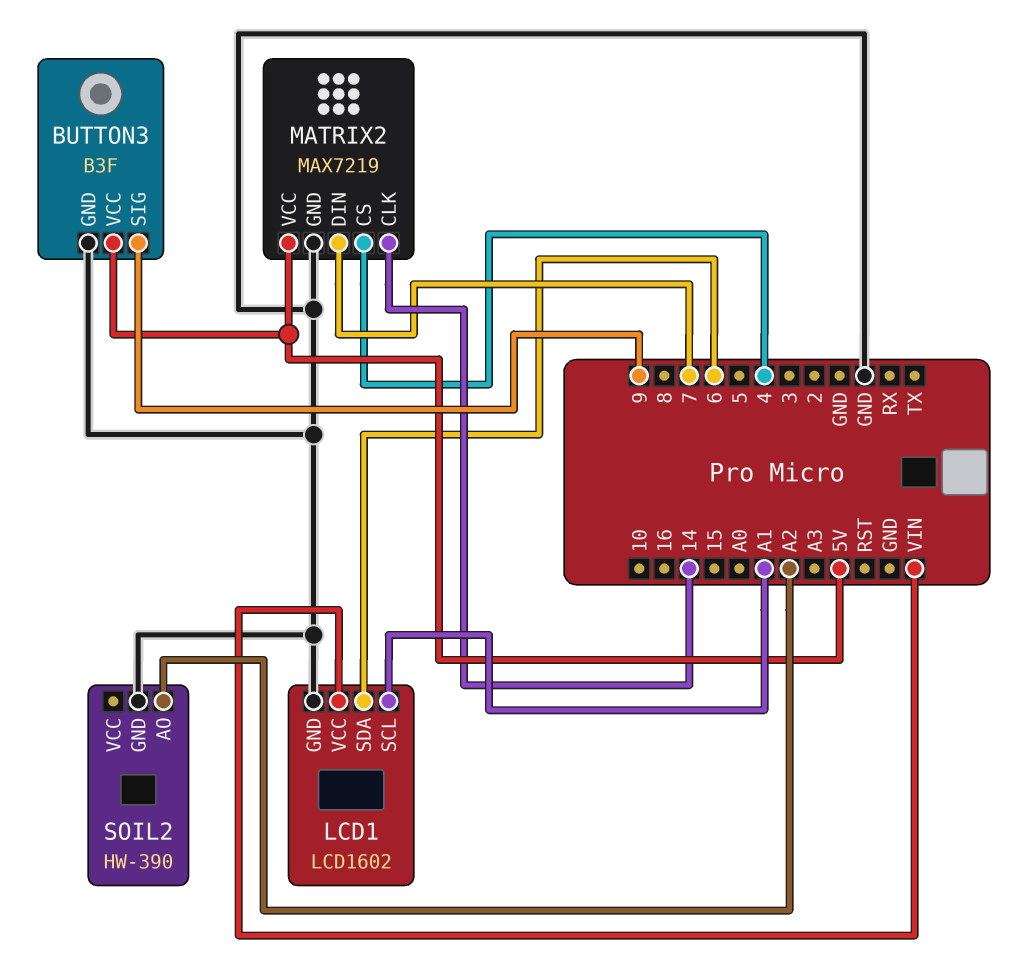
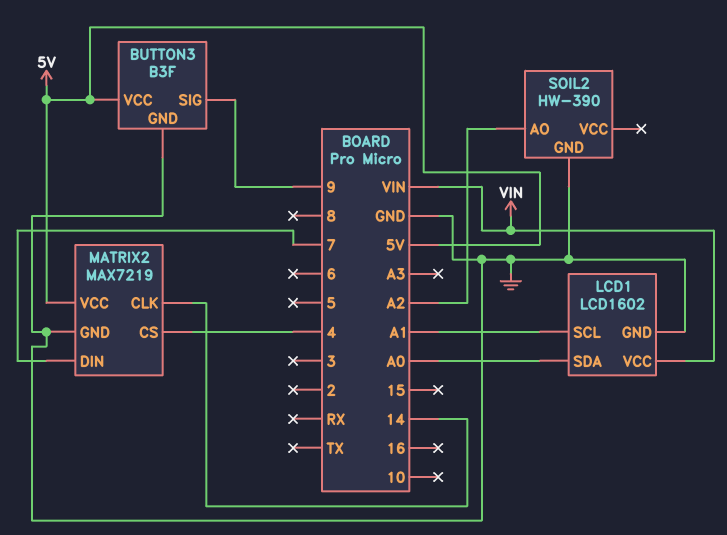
LCD1 pin SDA: 6 -> A0

